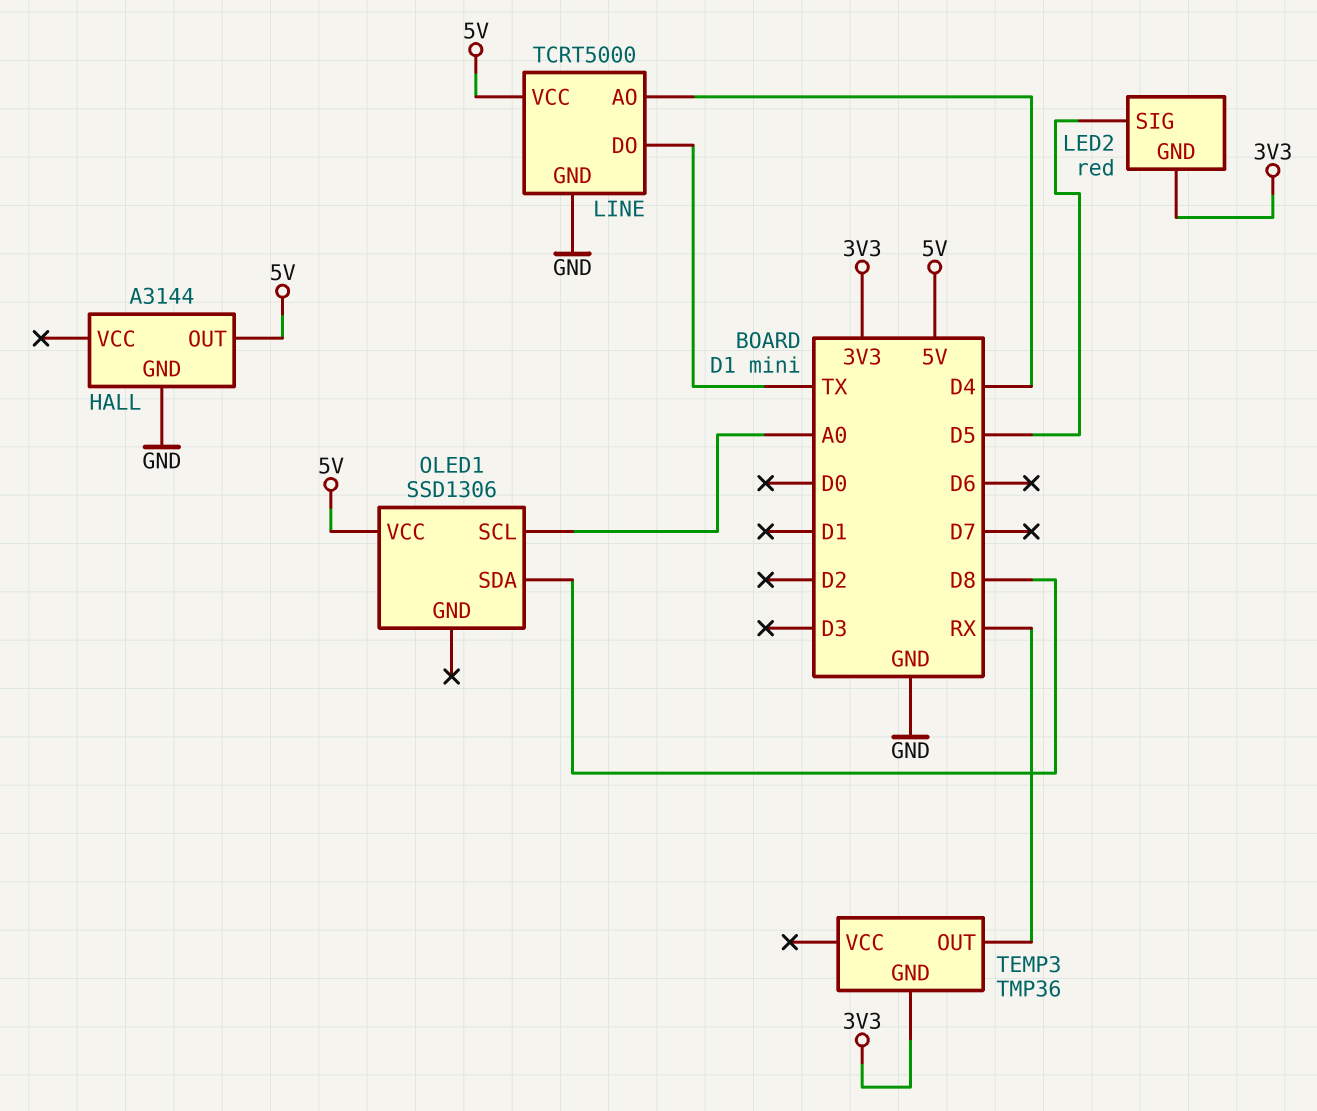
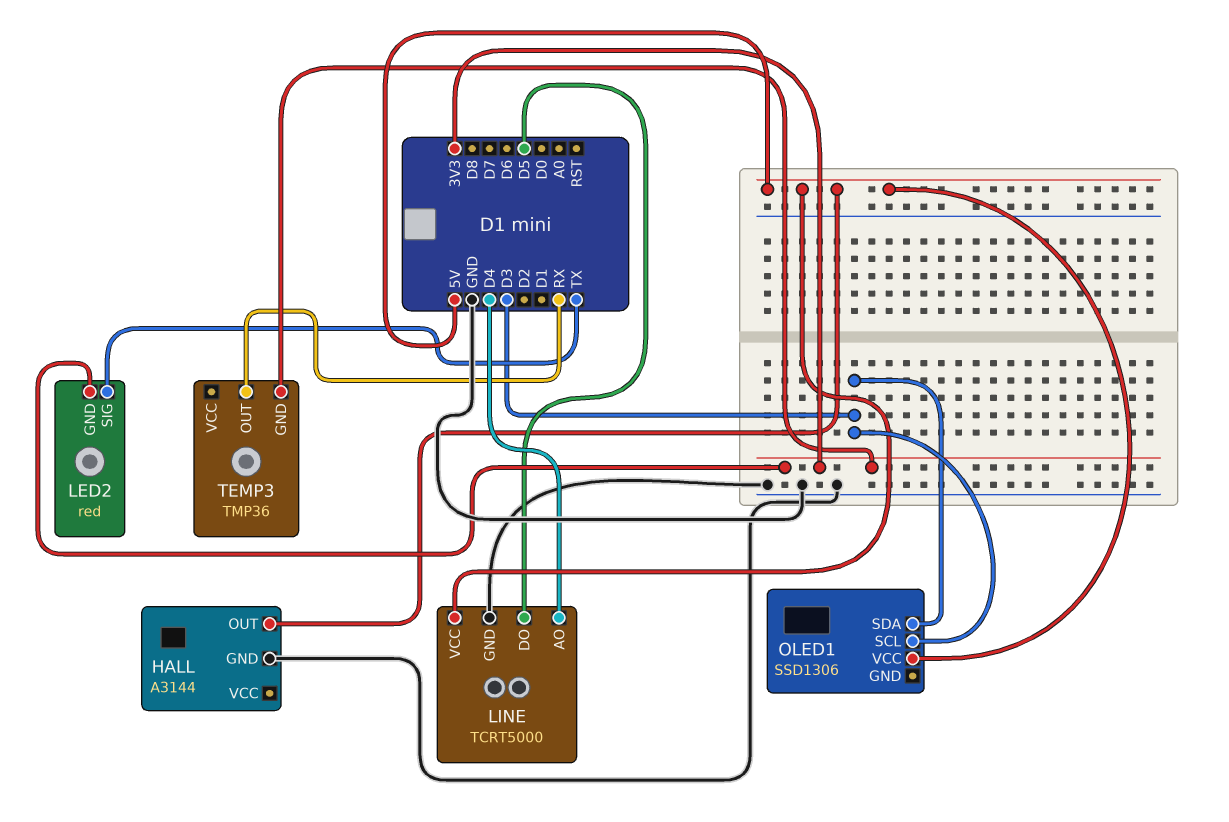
LED2 pin SIG: D5 -> TX
LINE pin DO: TX -> D5
OLED1 pin SCL: A0 -> D3
OLED1 pin SDA: D8 -> D3

